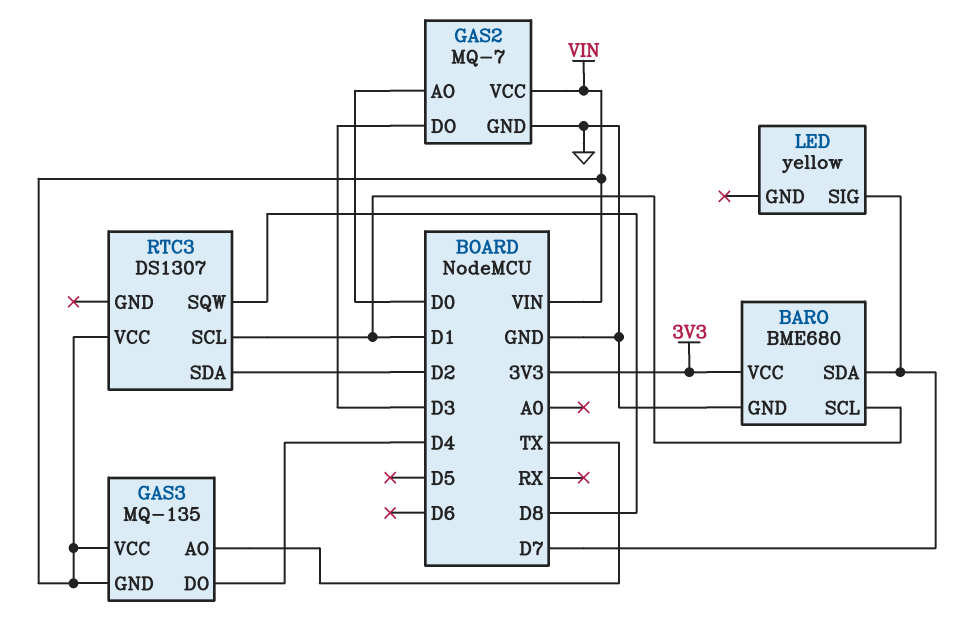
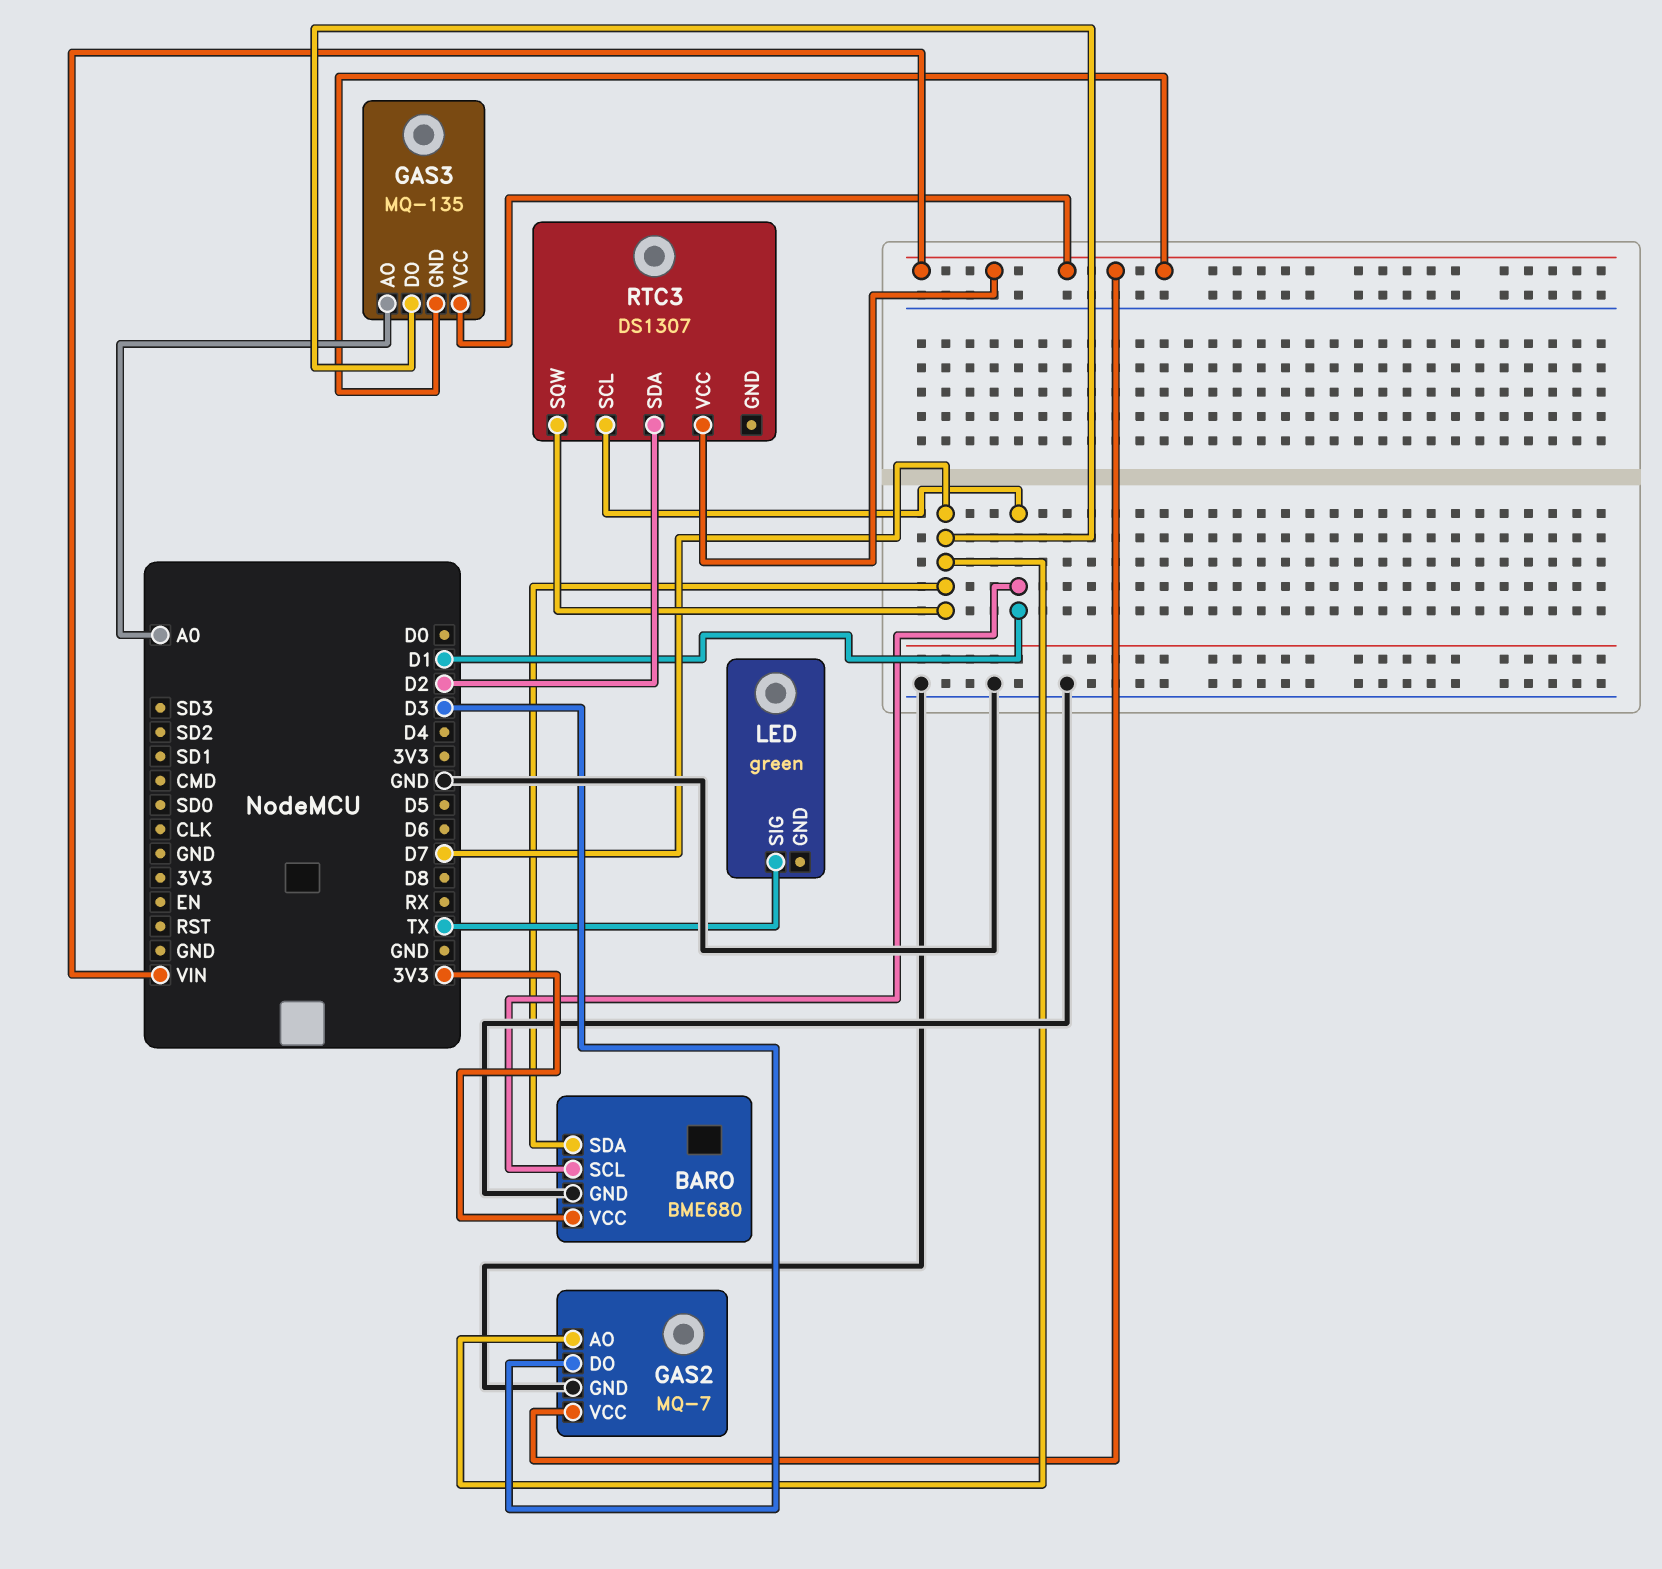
GAS2 pin AO: D0 -> D7
GAS3 pin AO: TX -> A0
GAS3 pin DO: D4 -> D7
LED: yellow -> green
LED pin SIG: D7 -> TX
RTC3 pin SQW: D8 -> D7

